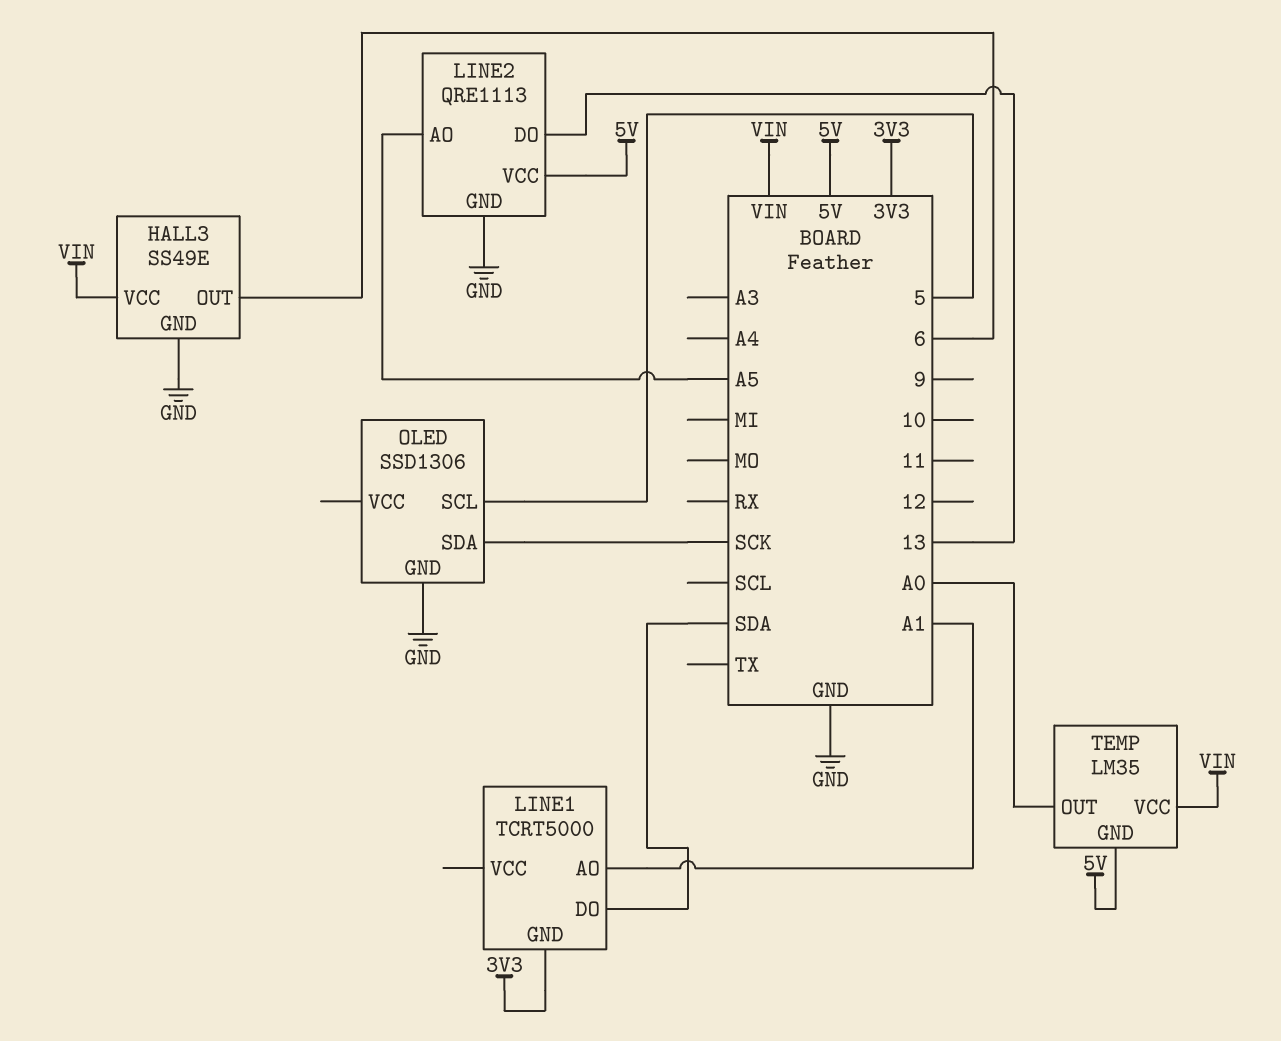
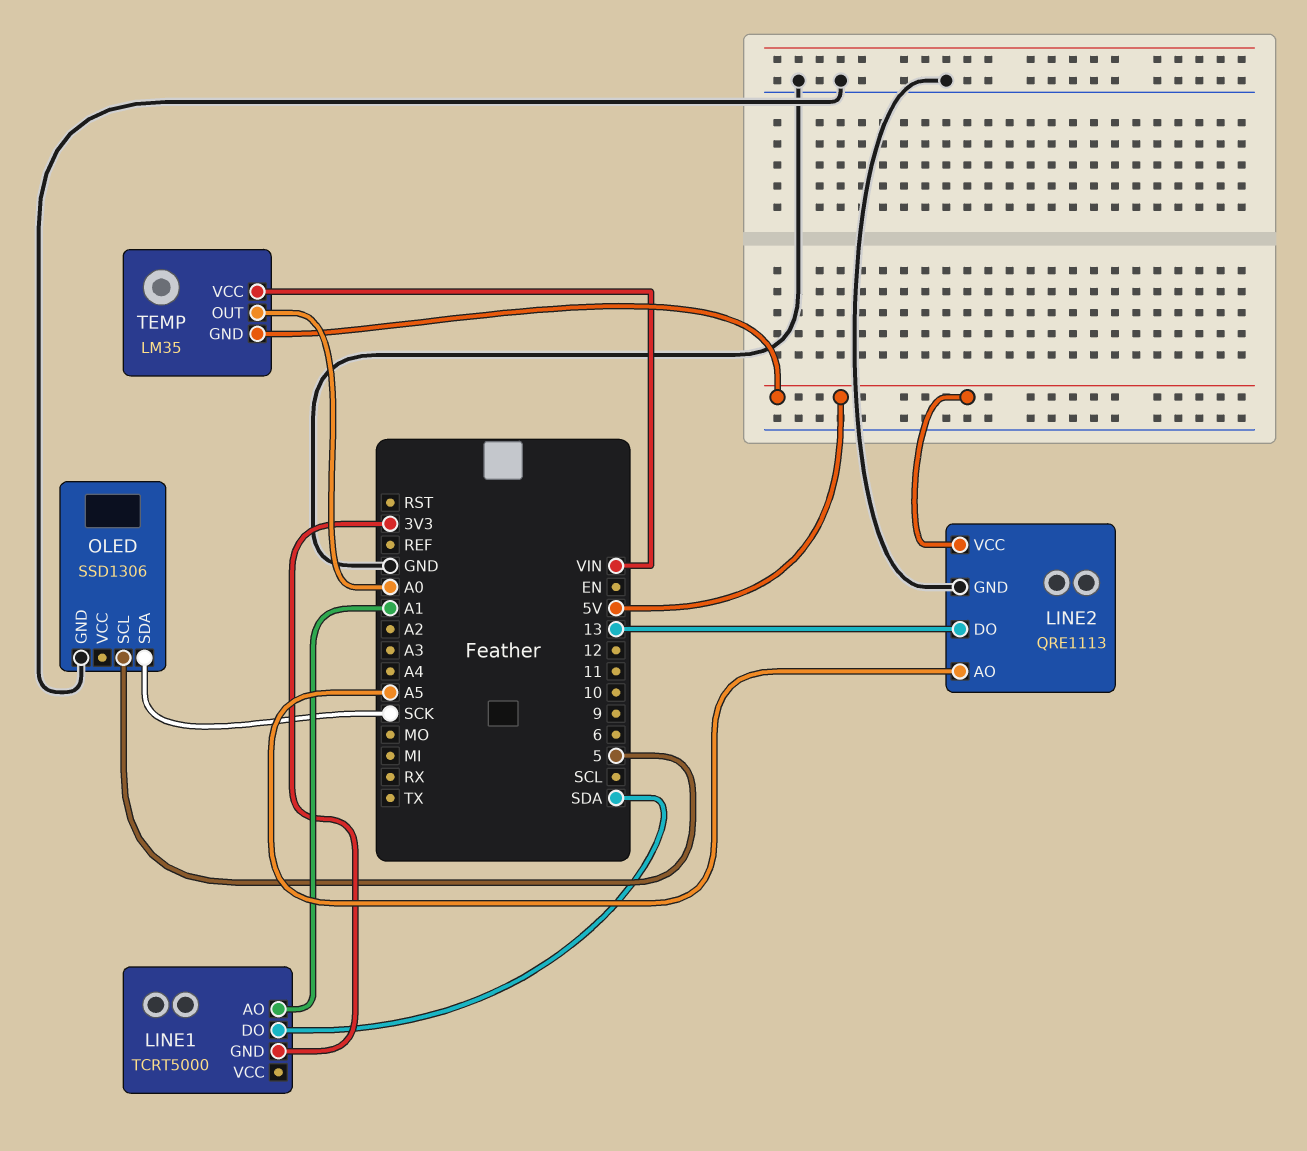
HALL3: SS49E -> none
HALL3 pin GND: GND -> none
HALL3 pin OUT: 6 -> none
HALL3 pin VCC: VIN -> none

